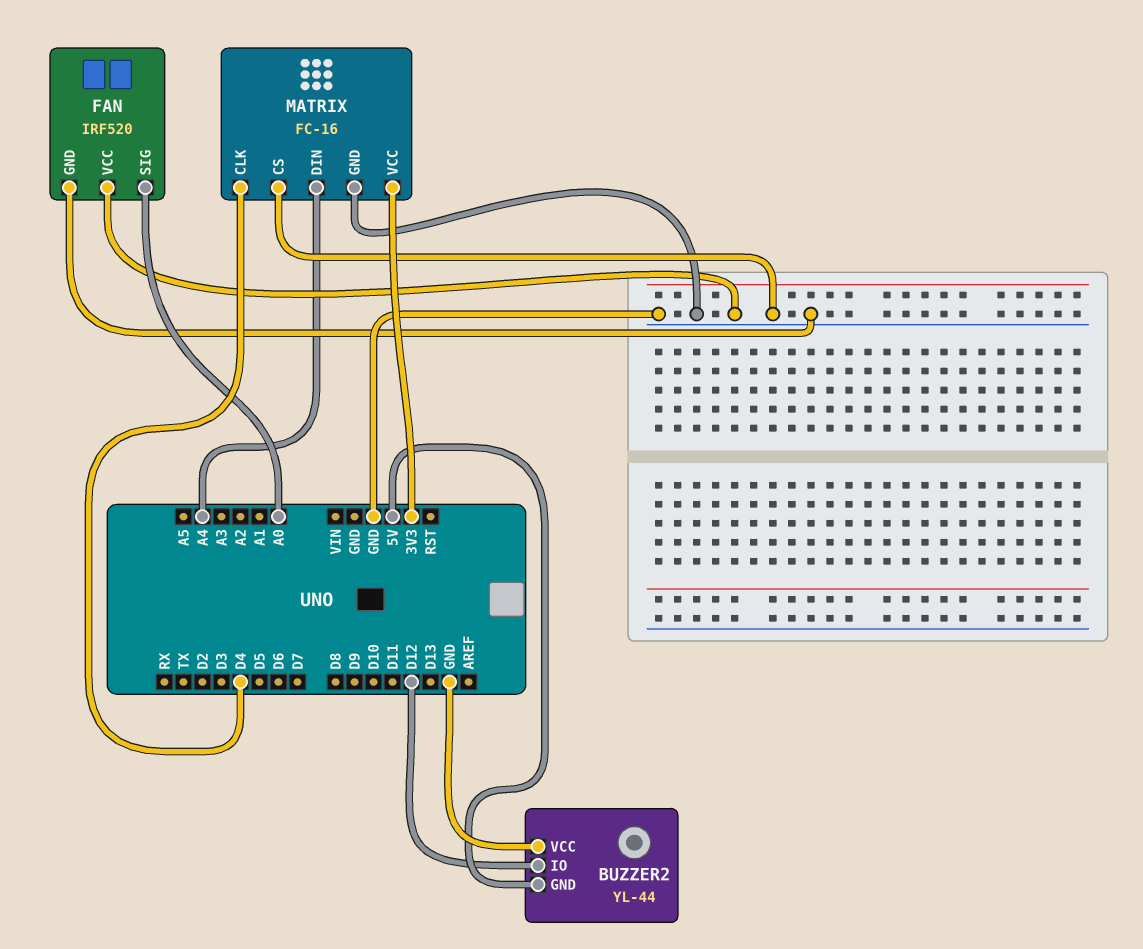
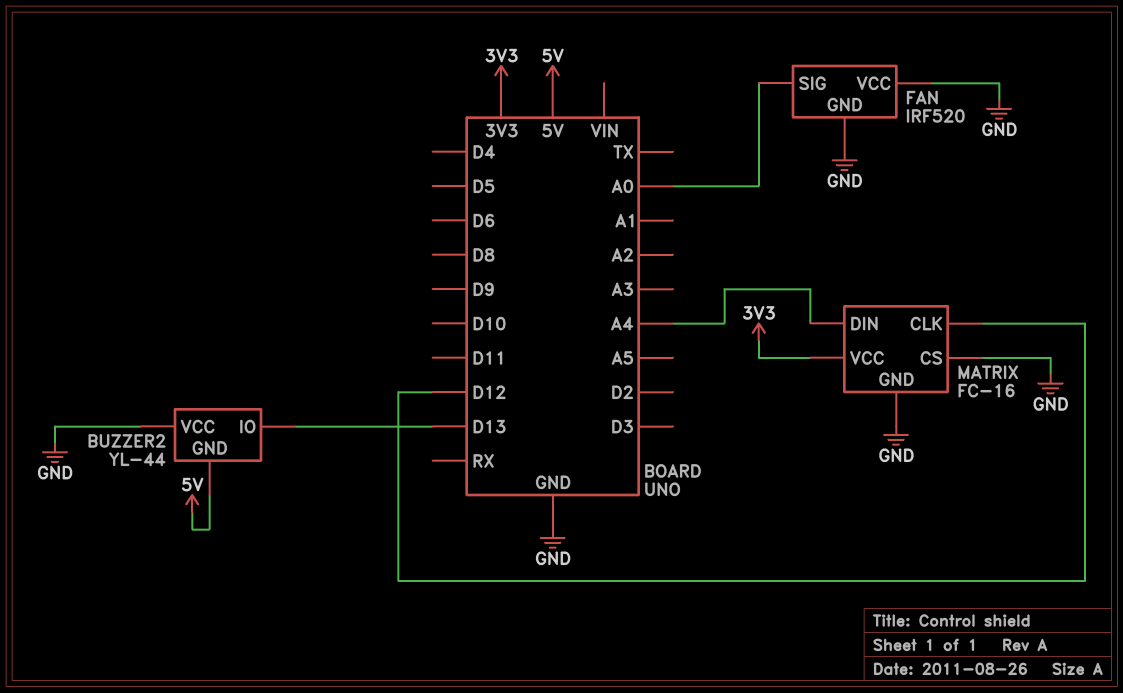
BUZZER2 pin IO: D12 -> D13
MATRIX pin CLK: D4 -> D12

